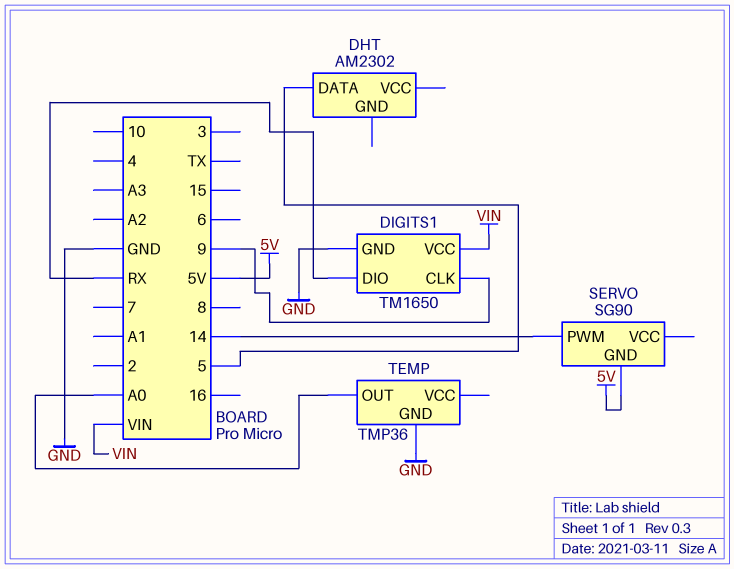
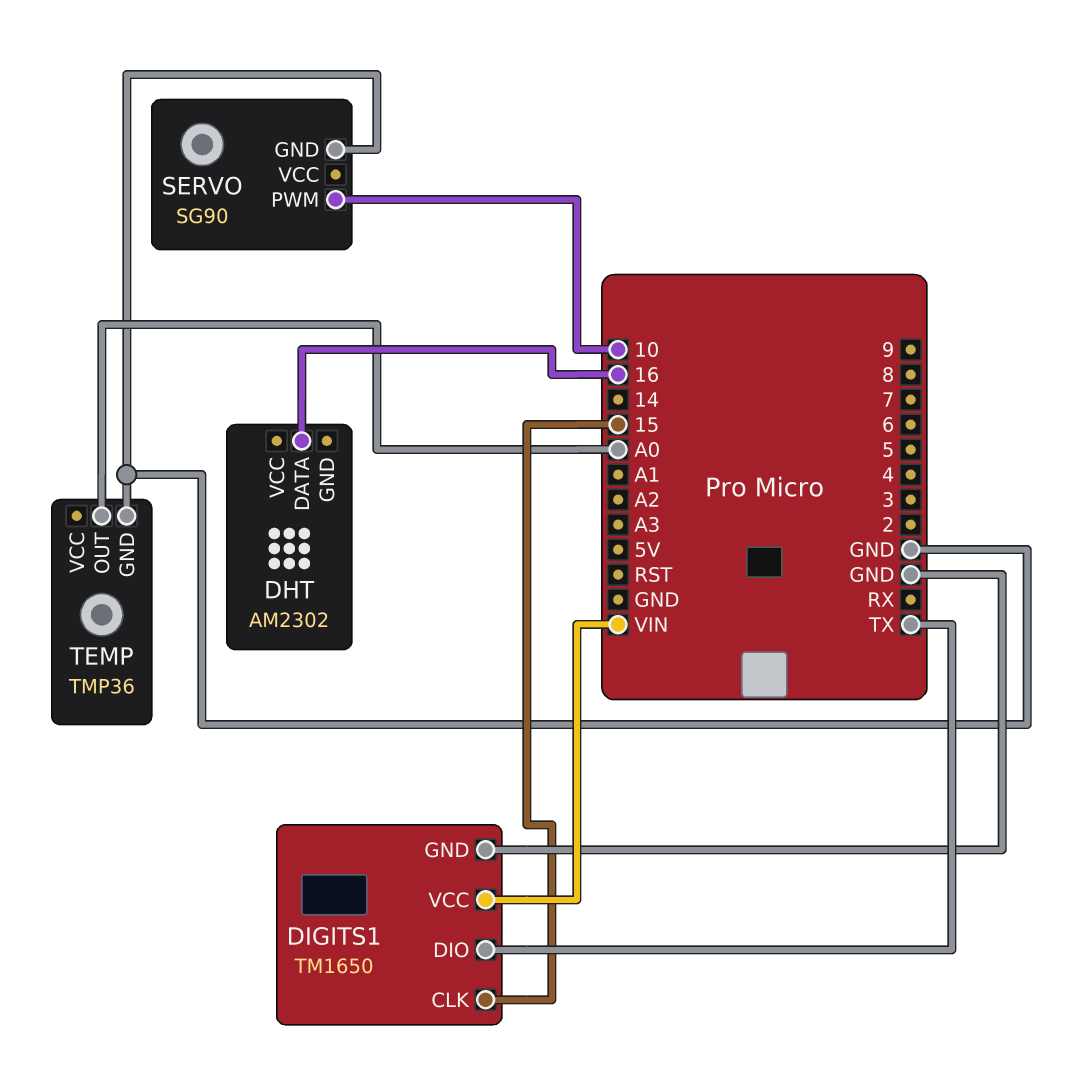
DHT pin DATA: 5 -> 16
DIGITS1 pin CLK: 9 -> 15
DIGITS1 pin DIO: RX -> TX
SERVO pin GND: 5V -> GND
SERVO pin PWM: 14 -> 10

